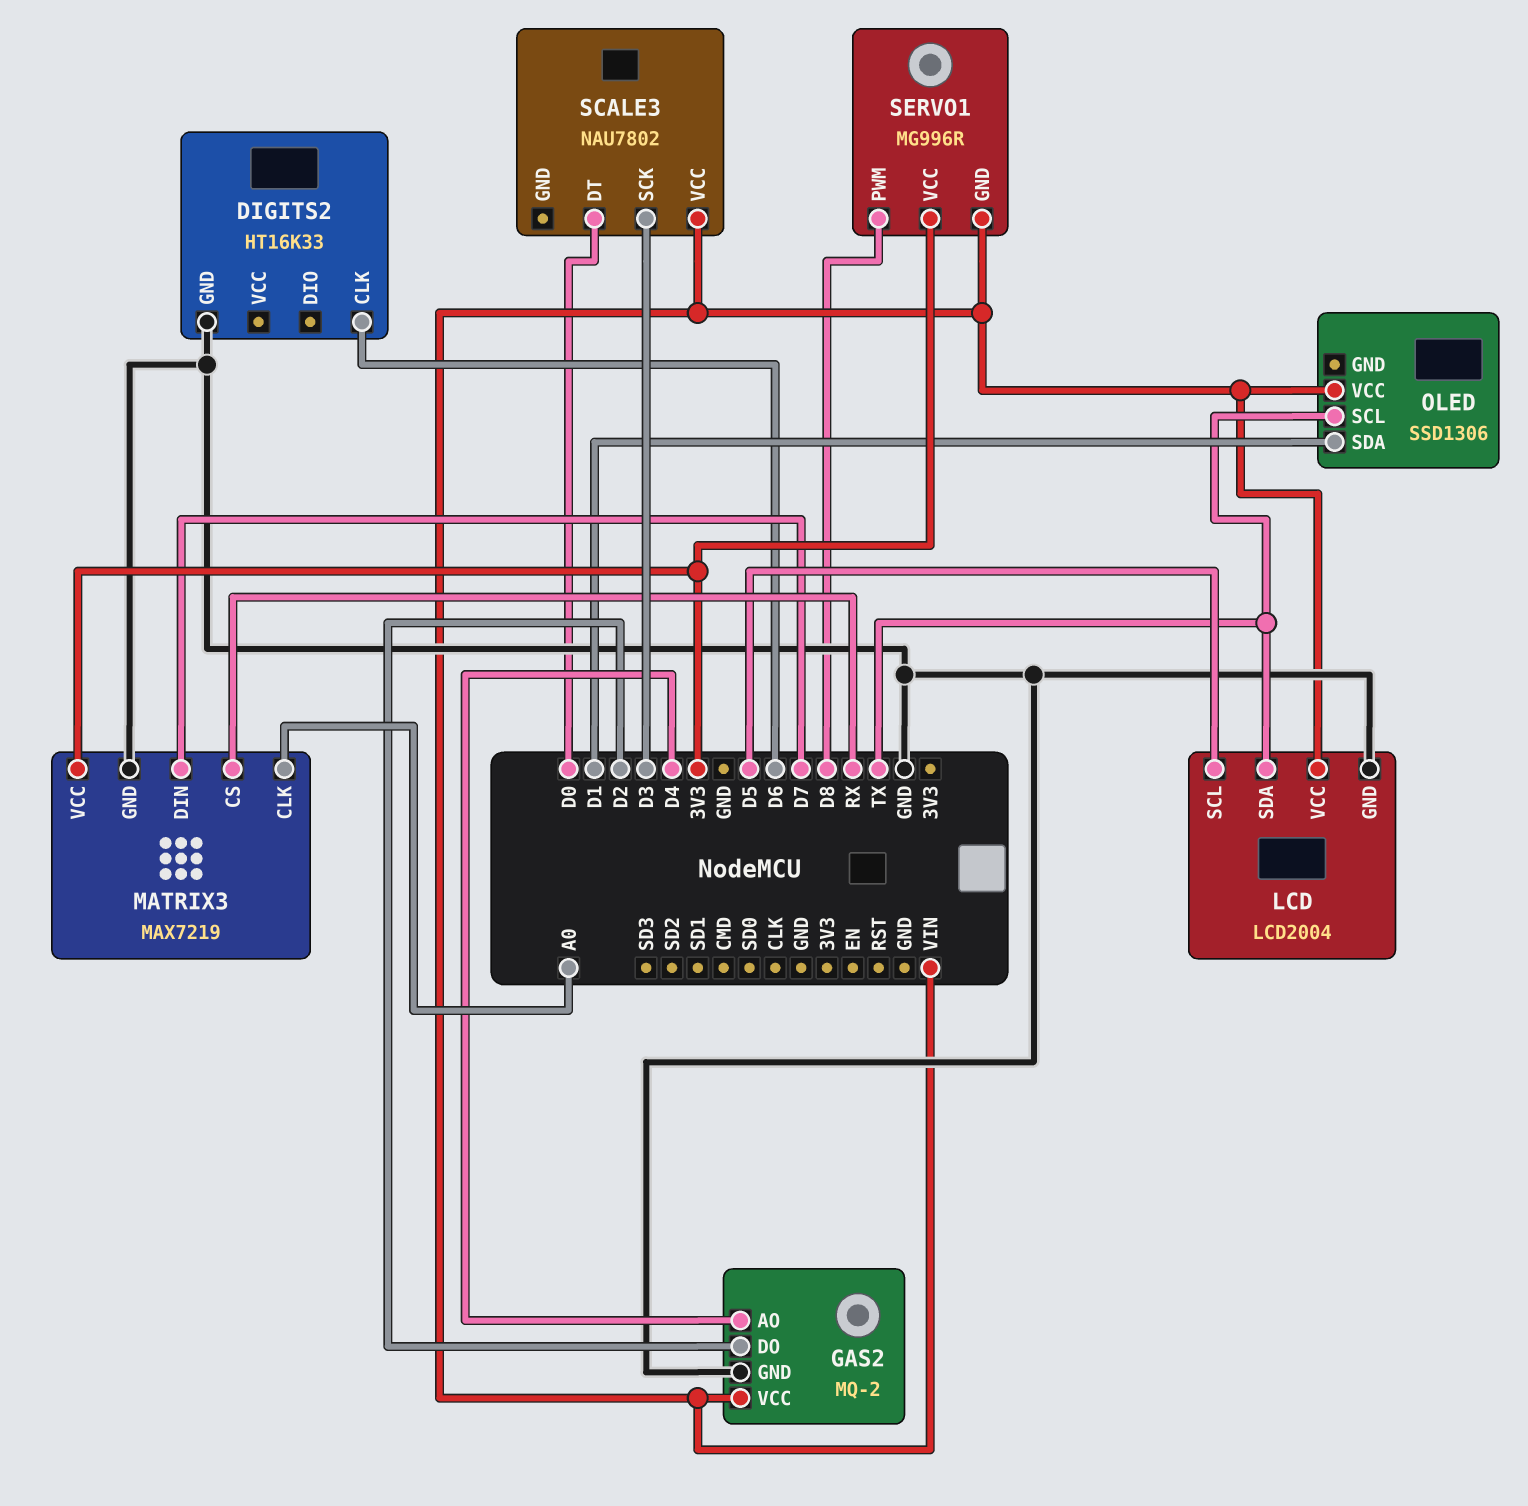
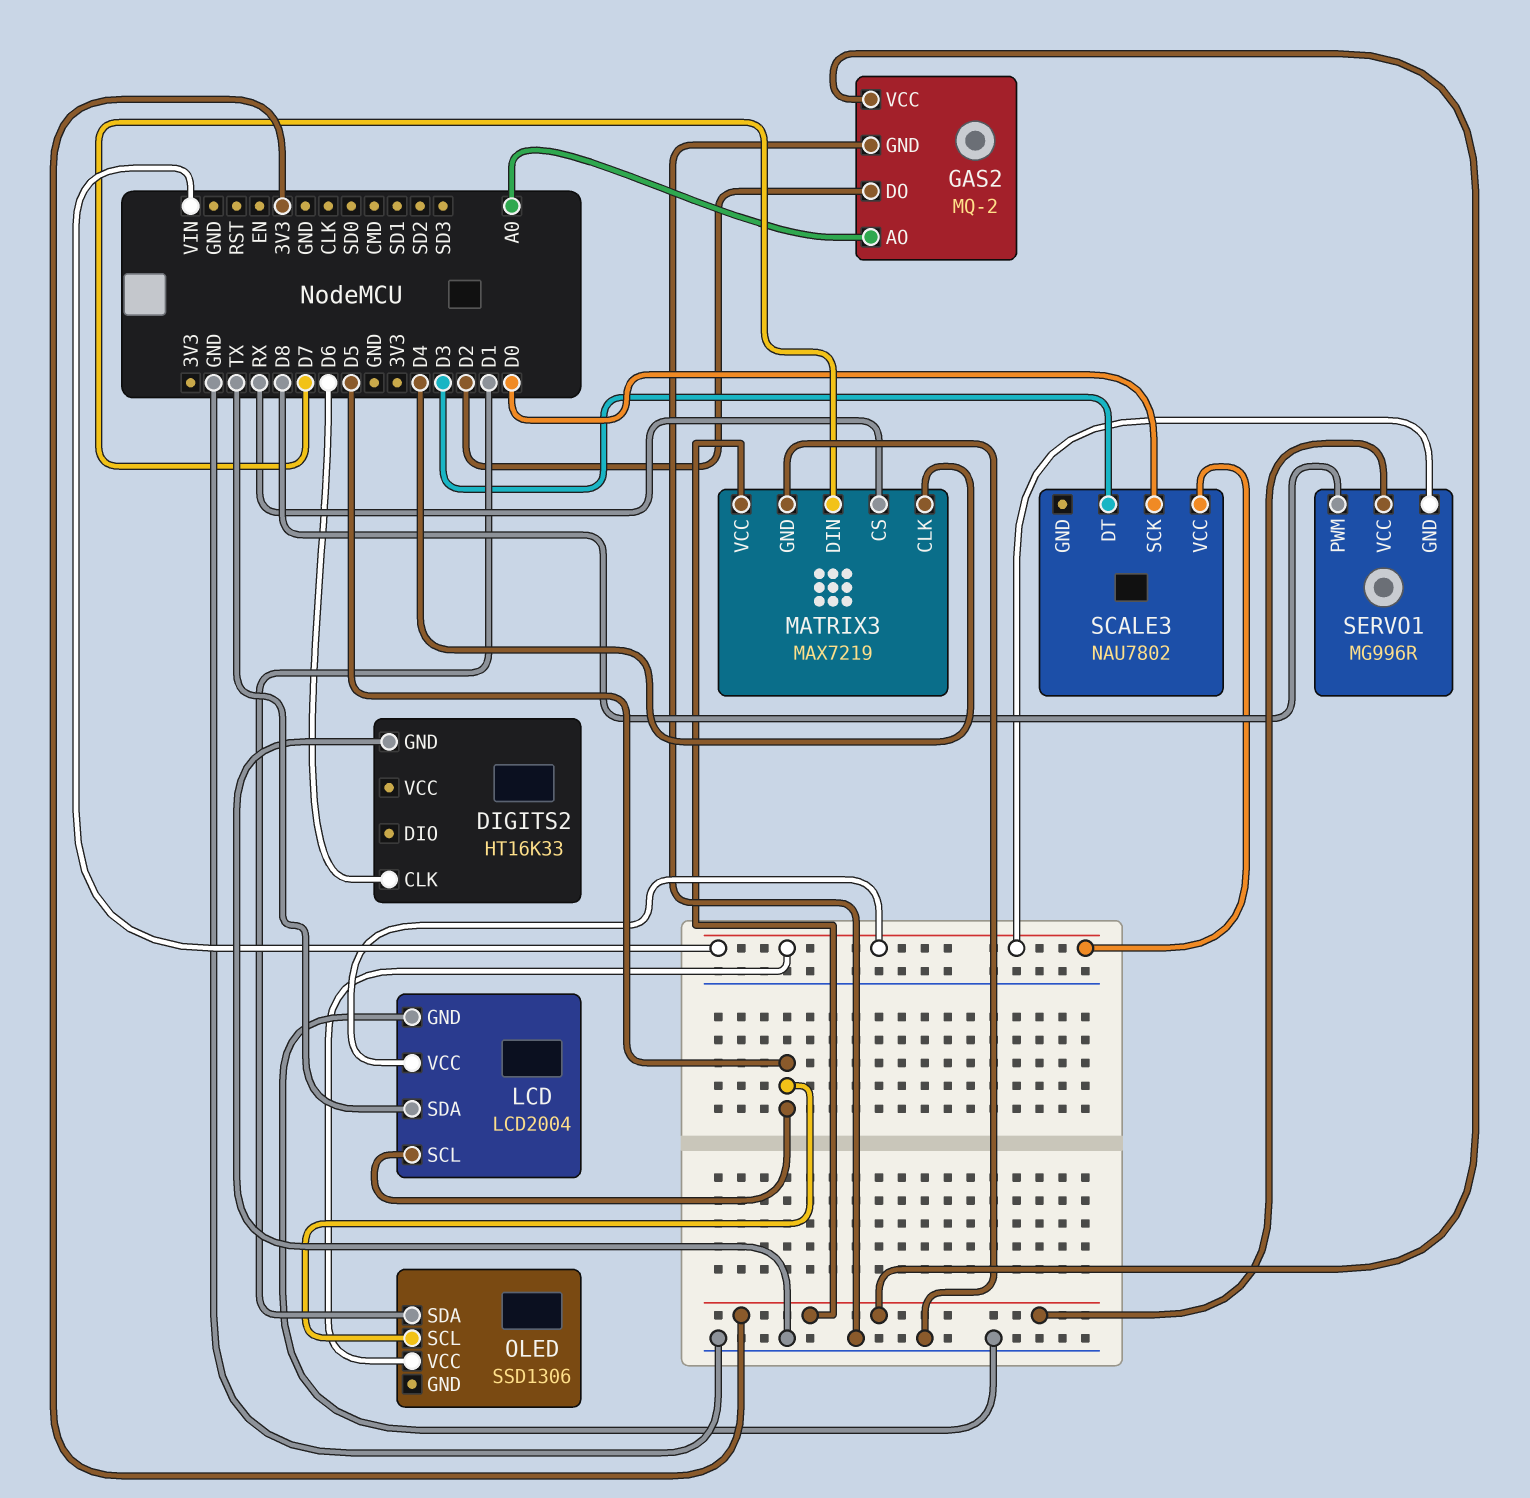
GAS2 pin AO: D4 -> A0
GAS2 pin VCC: VIN -> 3V3
MATRIX3 pin CLK: A0 -> D4
OLED pin SCL: TX -> D5
SCALE3 pin DT: D0 -> D3
SCALE3 pin SCK: D3 -> D0

